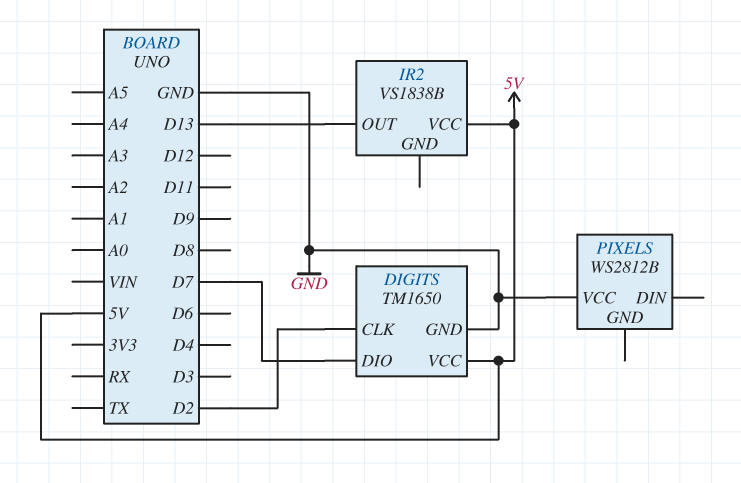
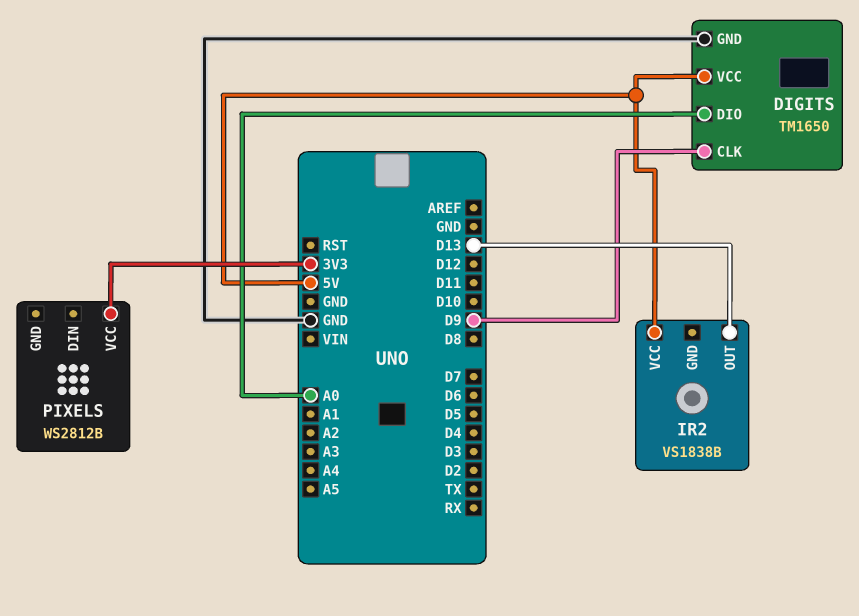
DIGITS pin CLK: D2 -> D9
DIGITS pin DIO: D7 -> A0
PIXELS pin VCC: GND -> 3V3

